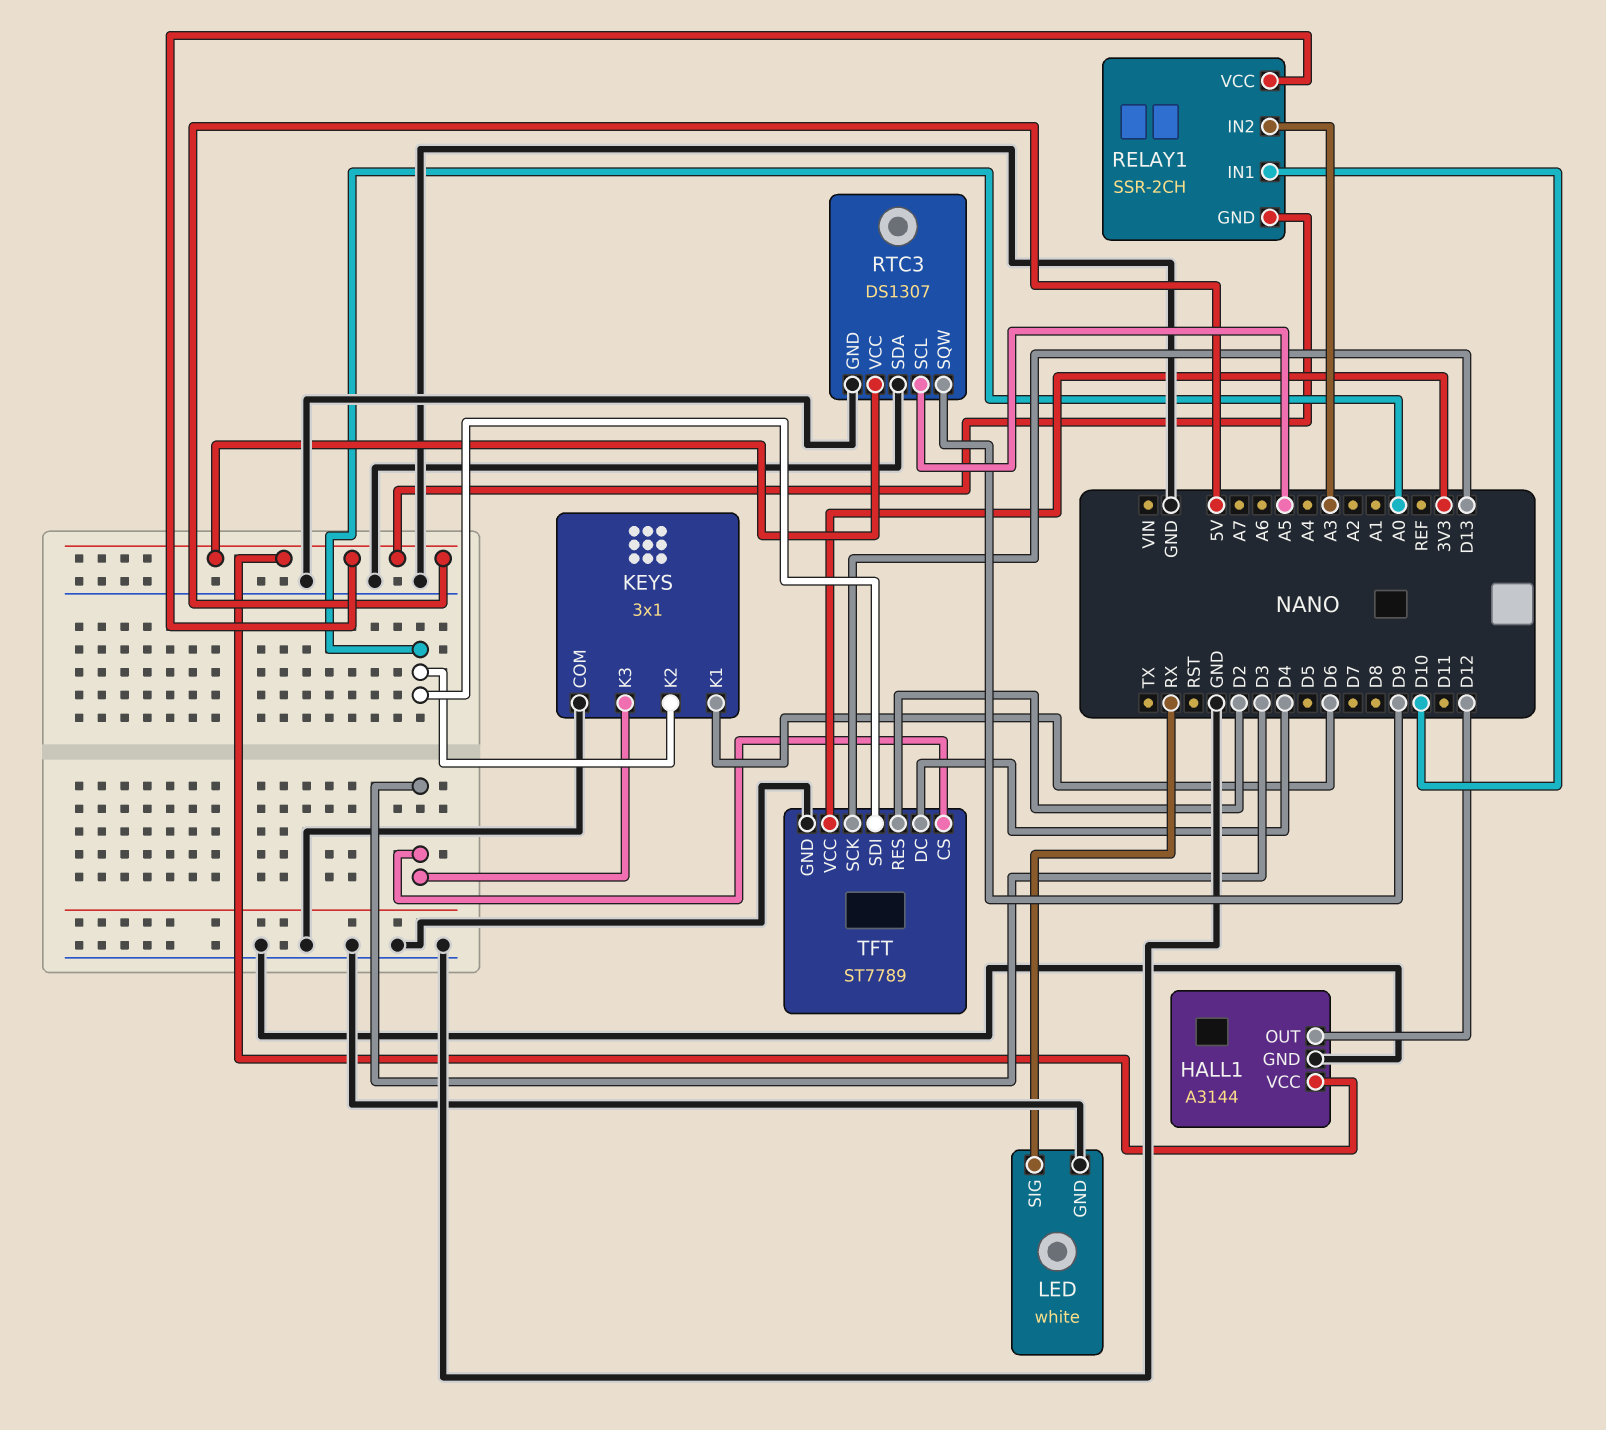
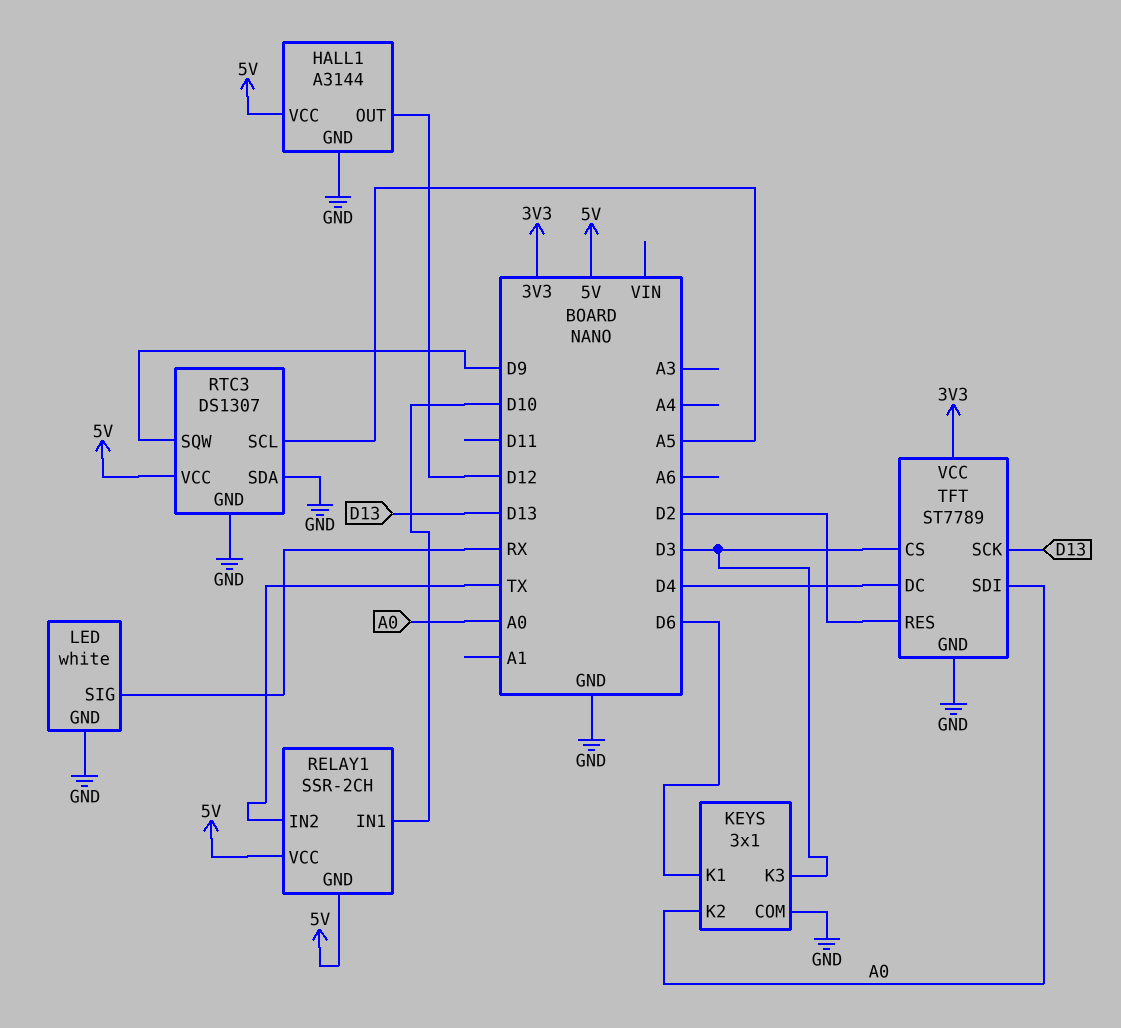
RELAY1 pin IN2: A3 -> TX

